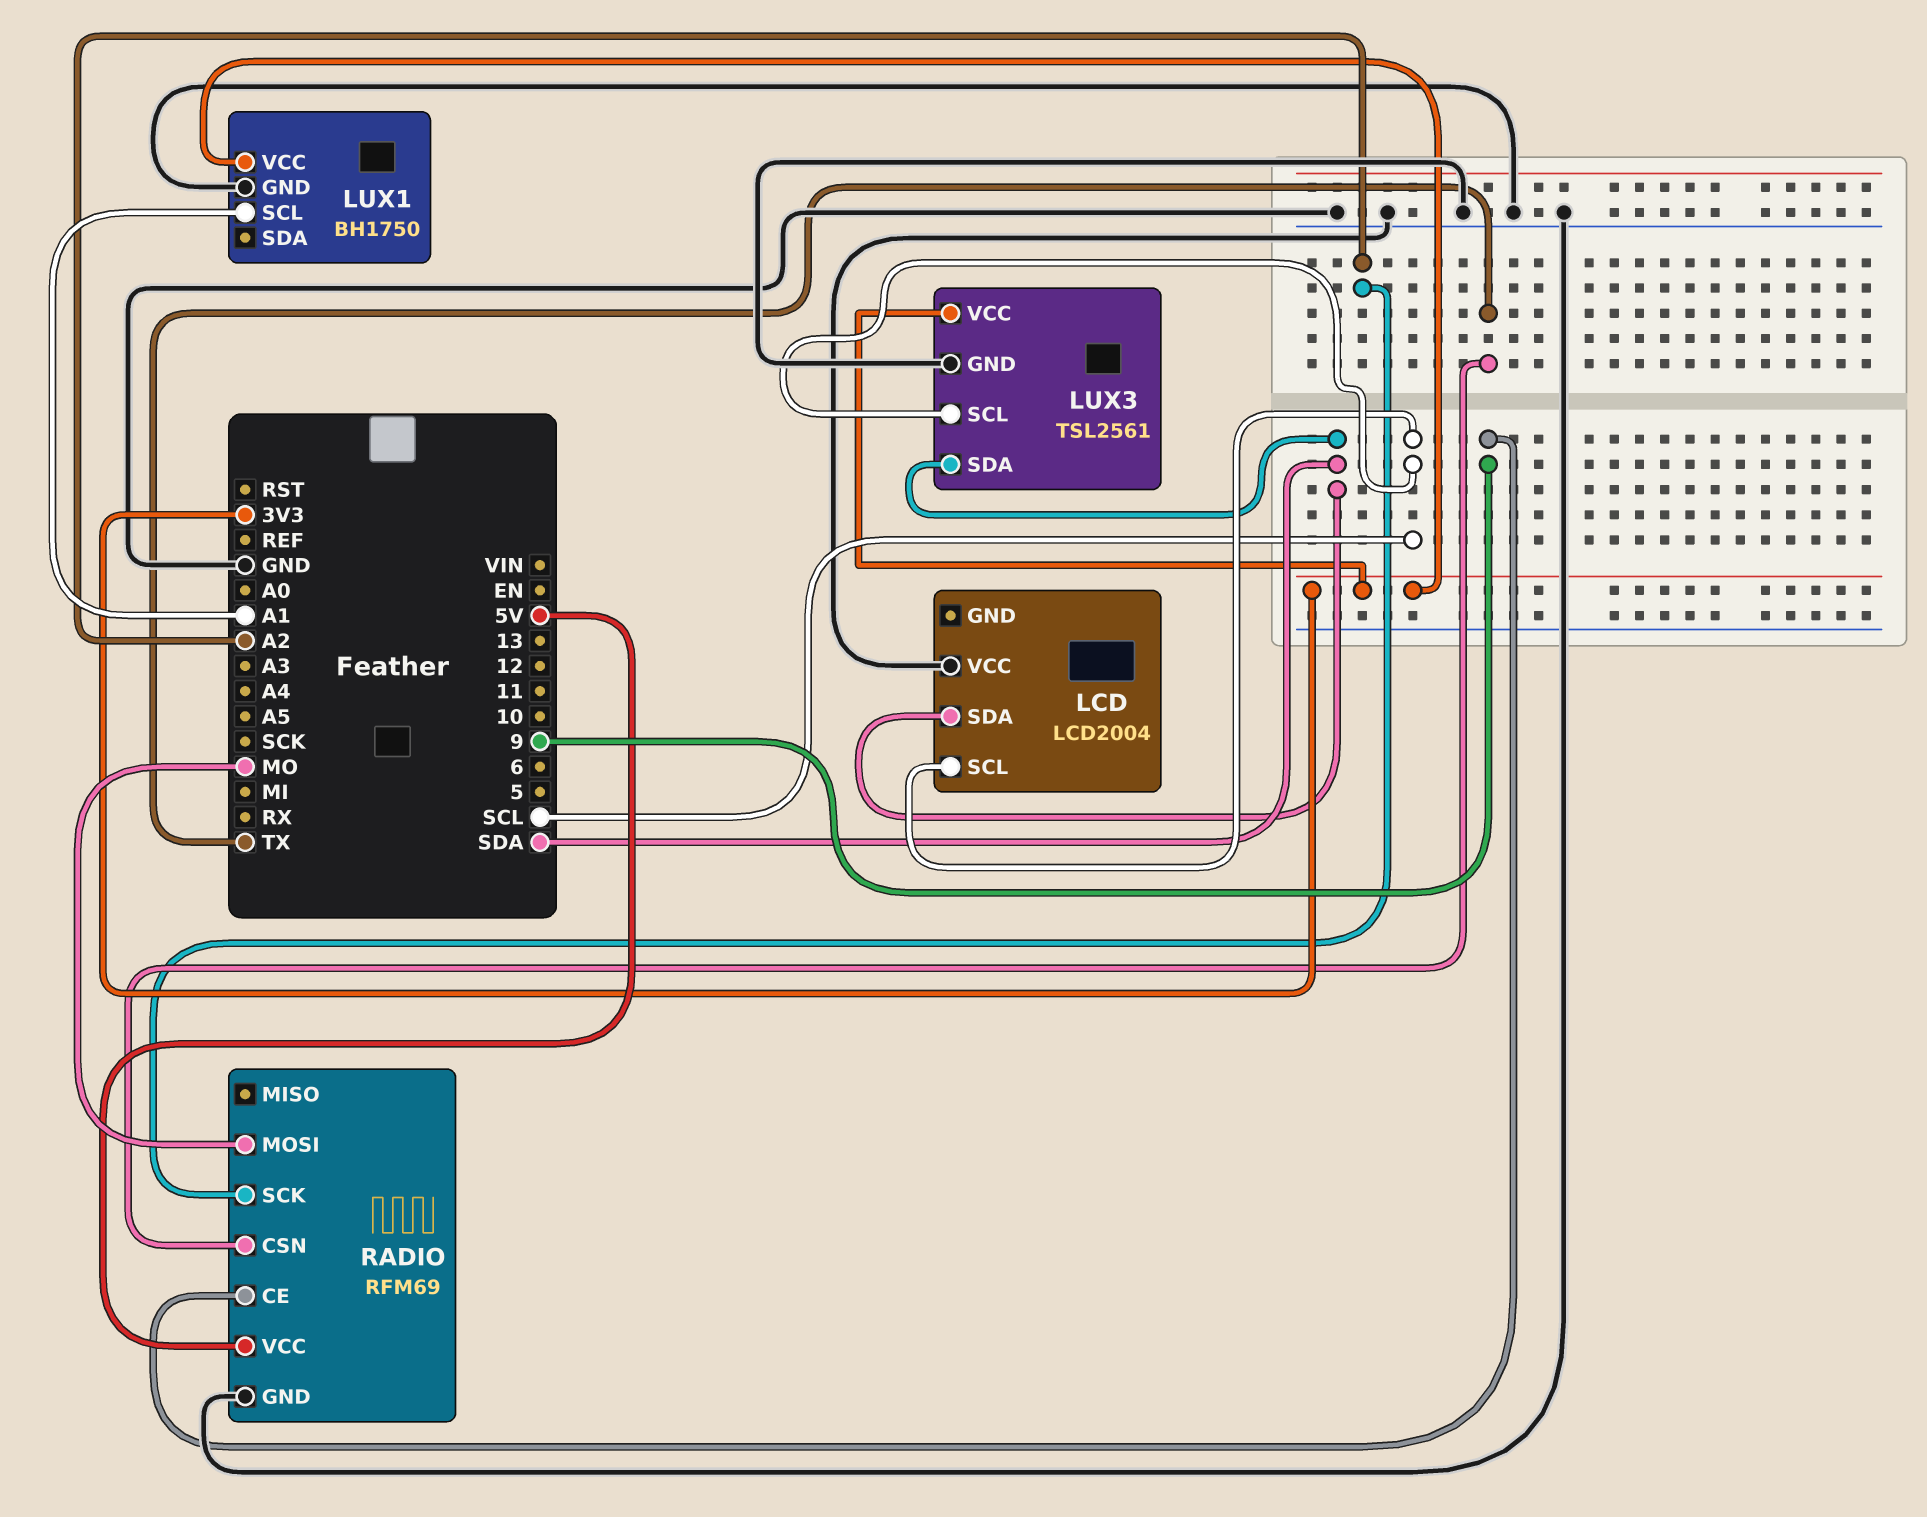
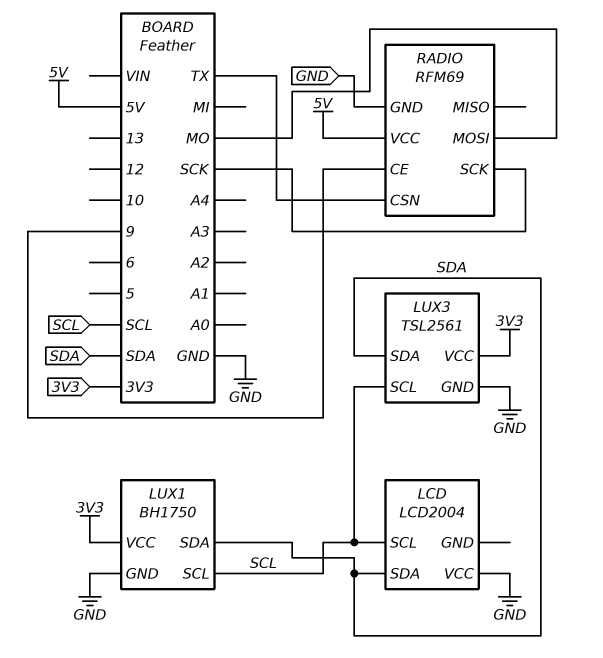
LUX1 pin SCL: A1 -> SCL
LUX1 pin SDA: none -> SDA
RADIO pin SCK: A2 -> SCK

